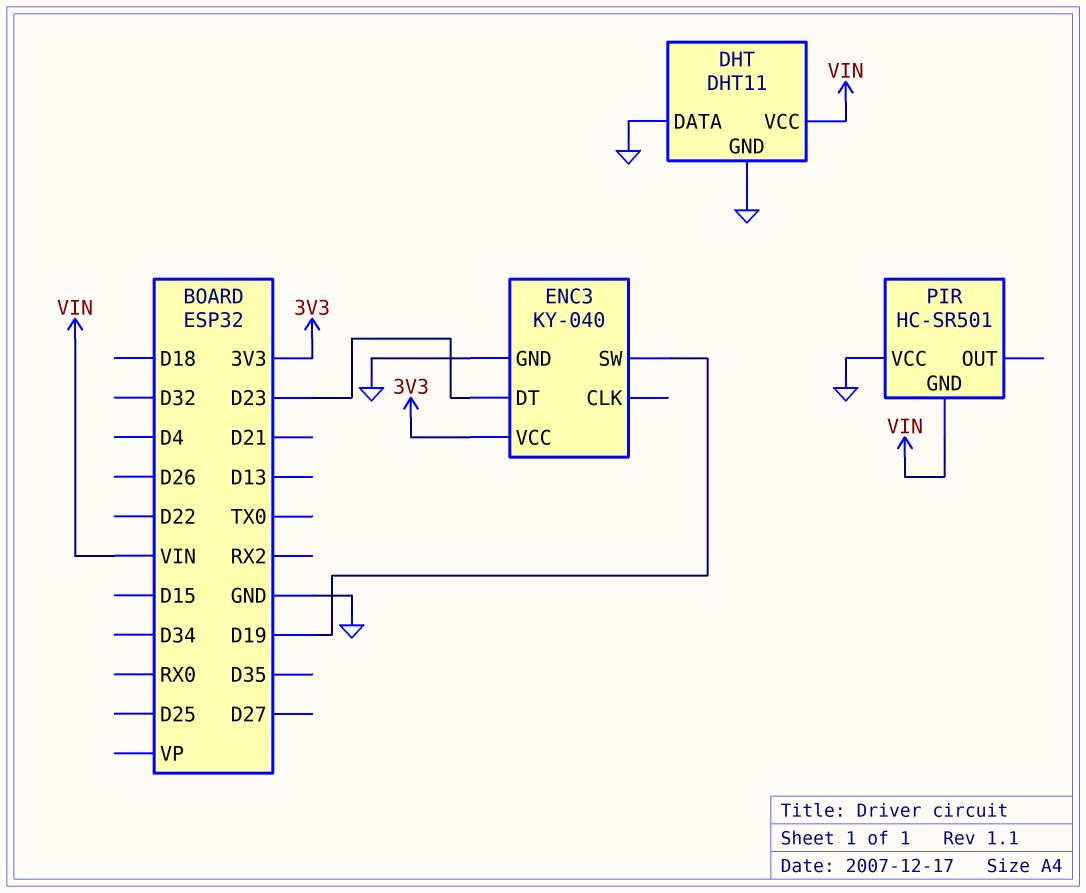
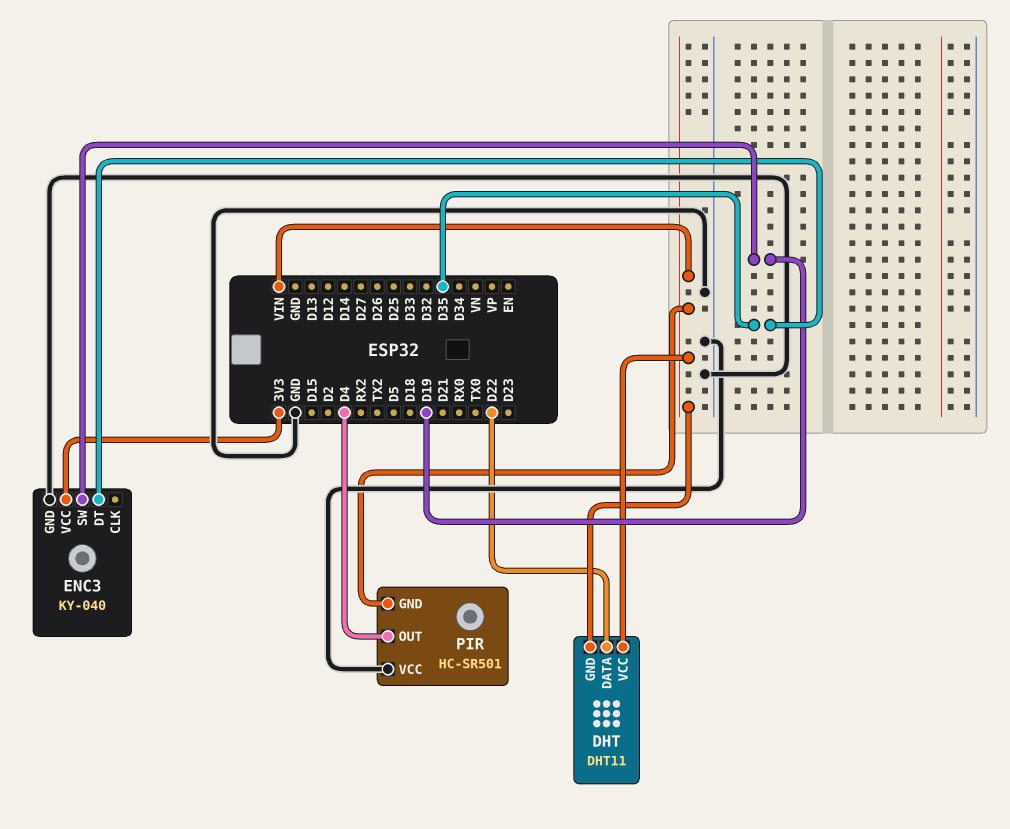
DHT pin DATA: GND -> D22
DHT pin GND: GND -> VIN
ENC3 pin DT: D23 -> D35
PIR pin OUT: none -> D4

